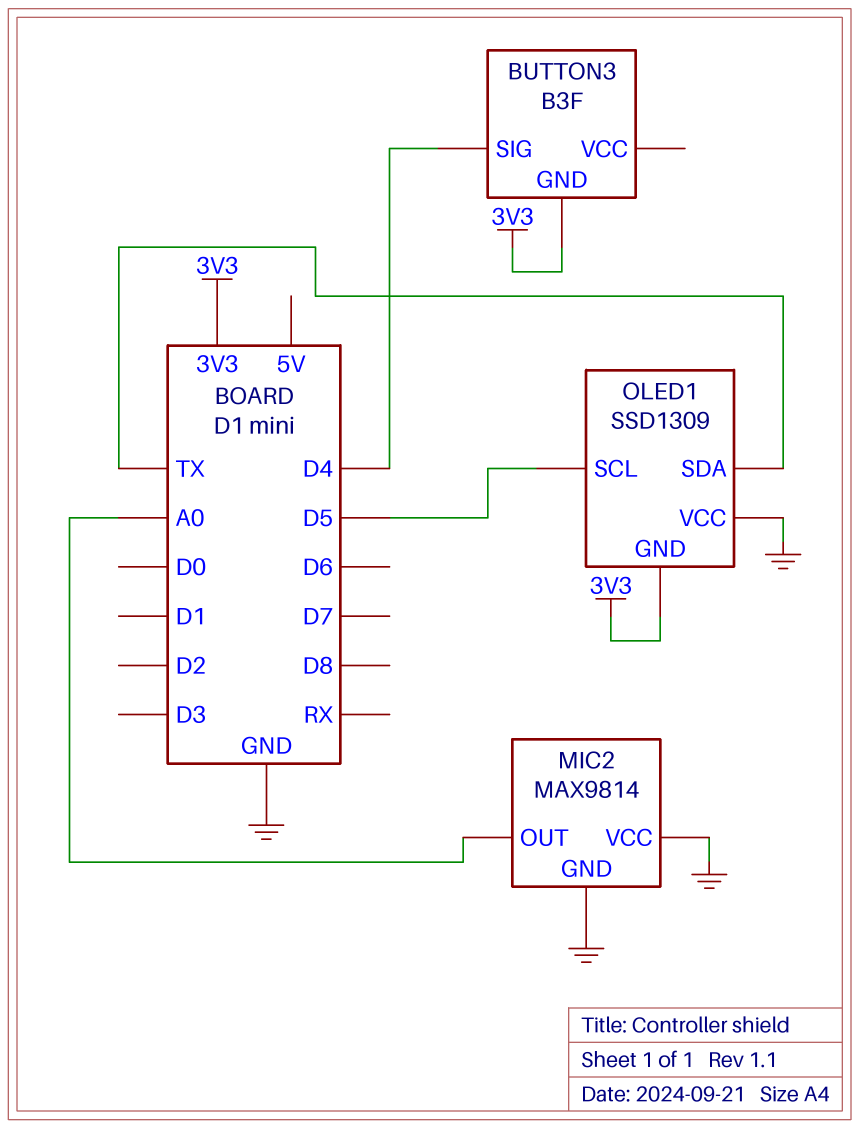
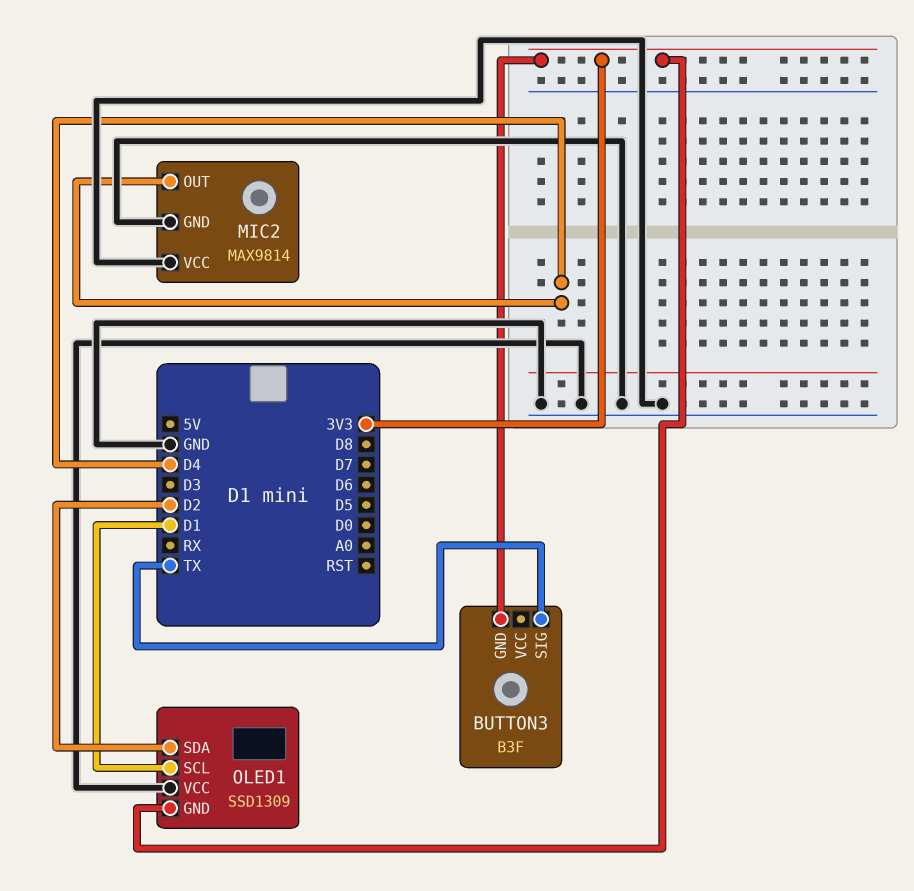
BUTTON3 pin SIG: D4 -> TX
MIC2 pin OUT: A0 -> D4
OLED1 pin SCL: D5 -> D1
OLED1 pin SDA: TX -> D2

